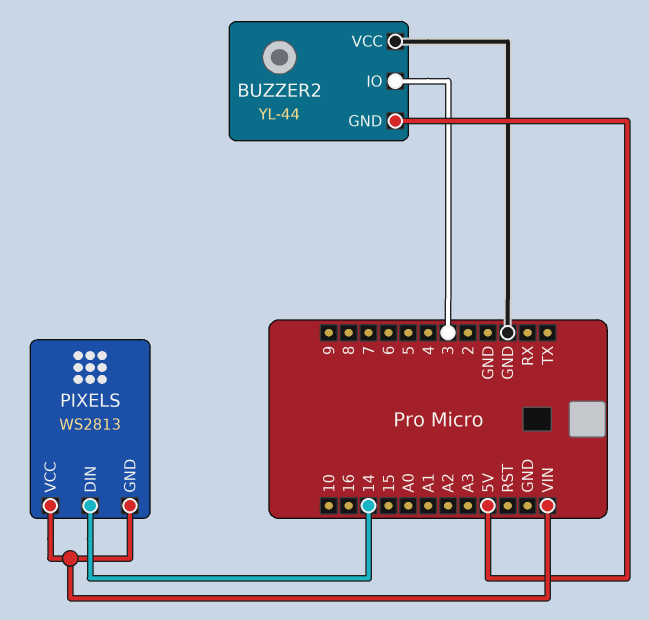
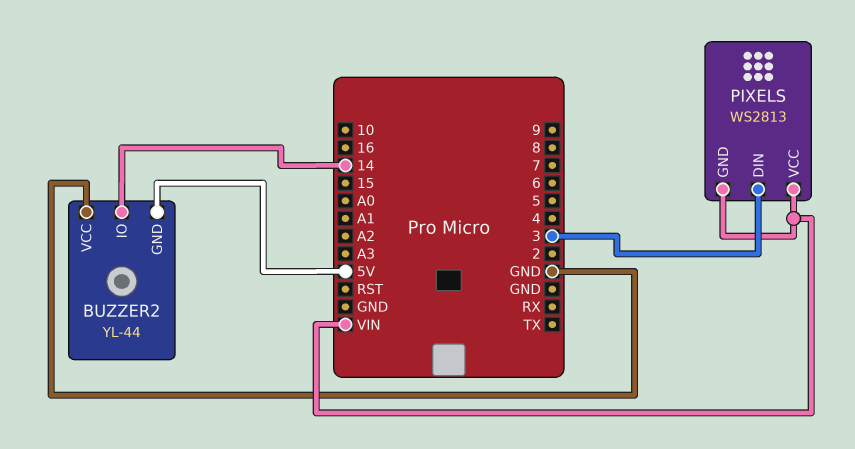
BUZZER2 pin IO: 3 -> 14
PIXELS pin DIN: 14 -> 3

